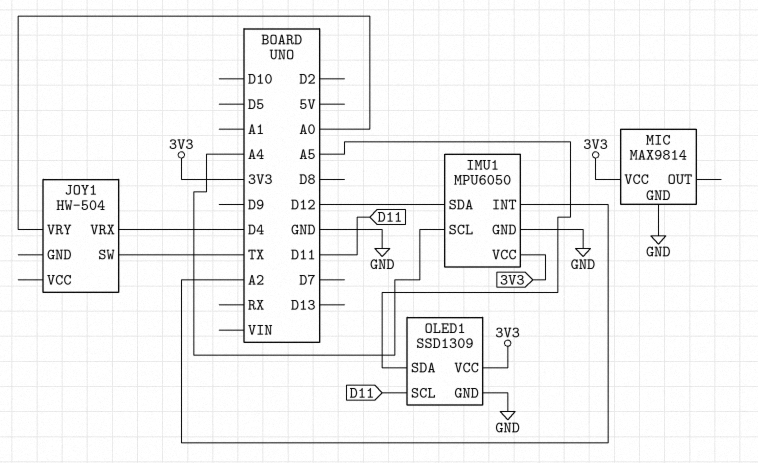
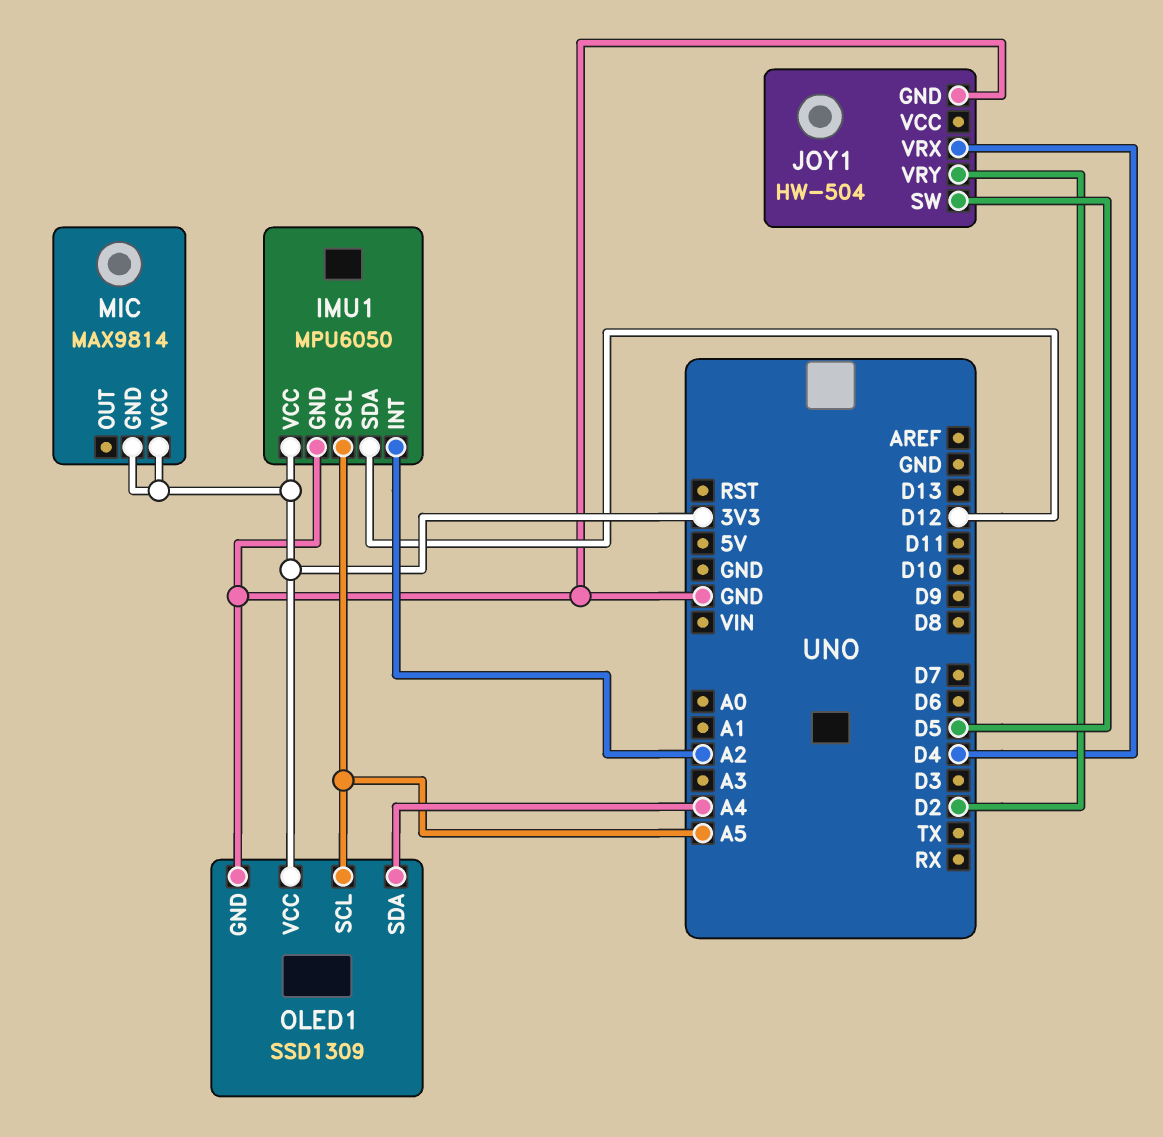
IMU1 pin SCL: A4 -> A5
JOY1 pin GND: none -> GND
JOY1 pin SW: TX -> D5
JOY1 pin VRY: A0 -> D2
MIC pin GND: GND -> 3V3
OLED1 pin SCL: D11 -> A5
OLED1 pin SDA: A5 -> A4

